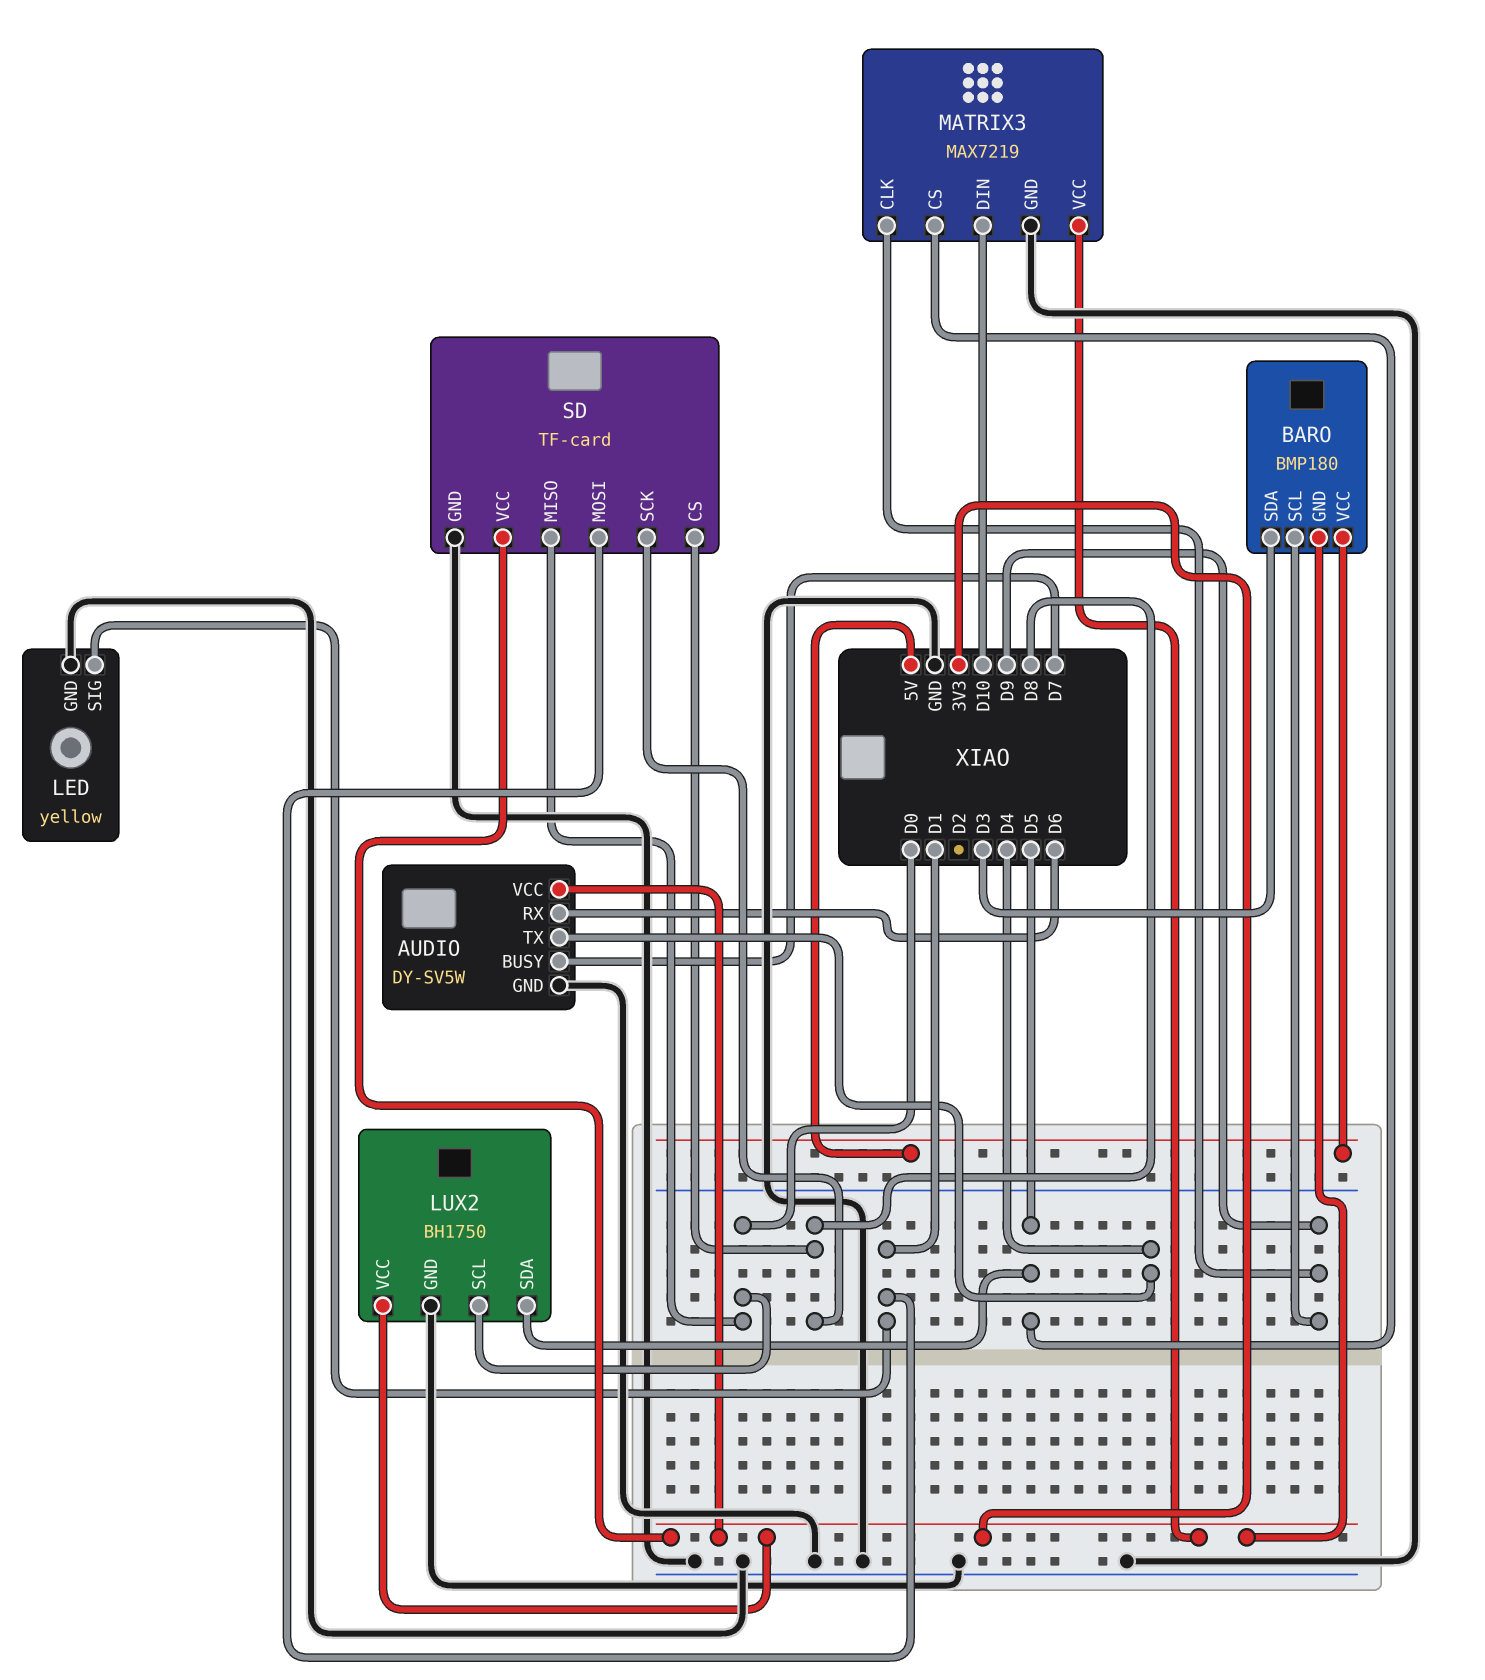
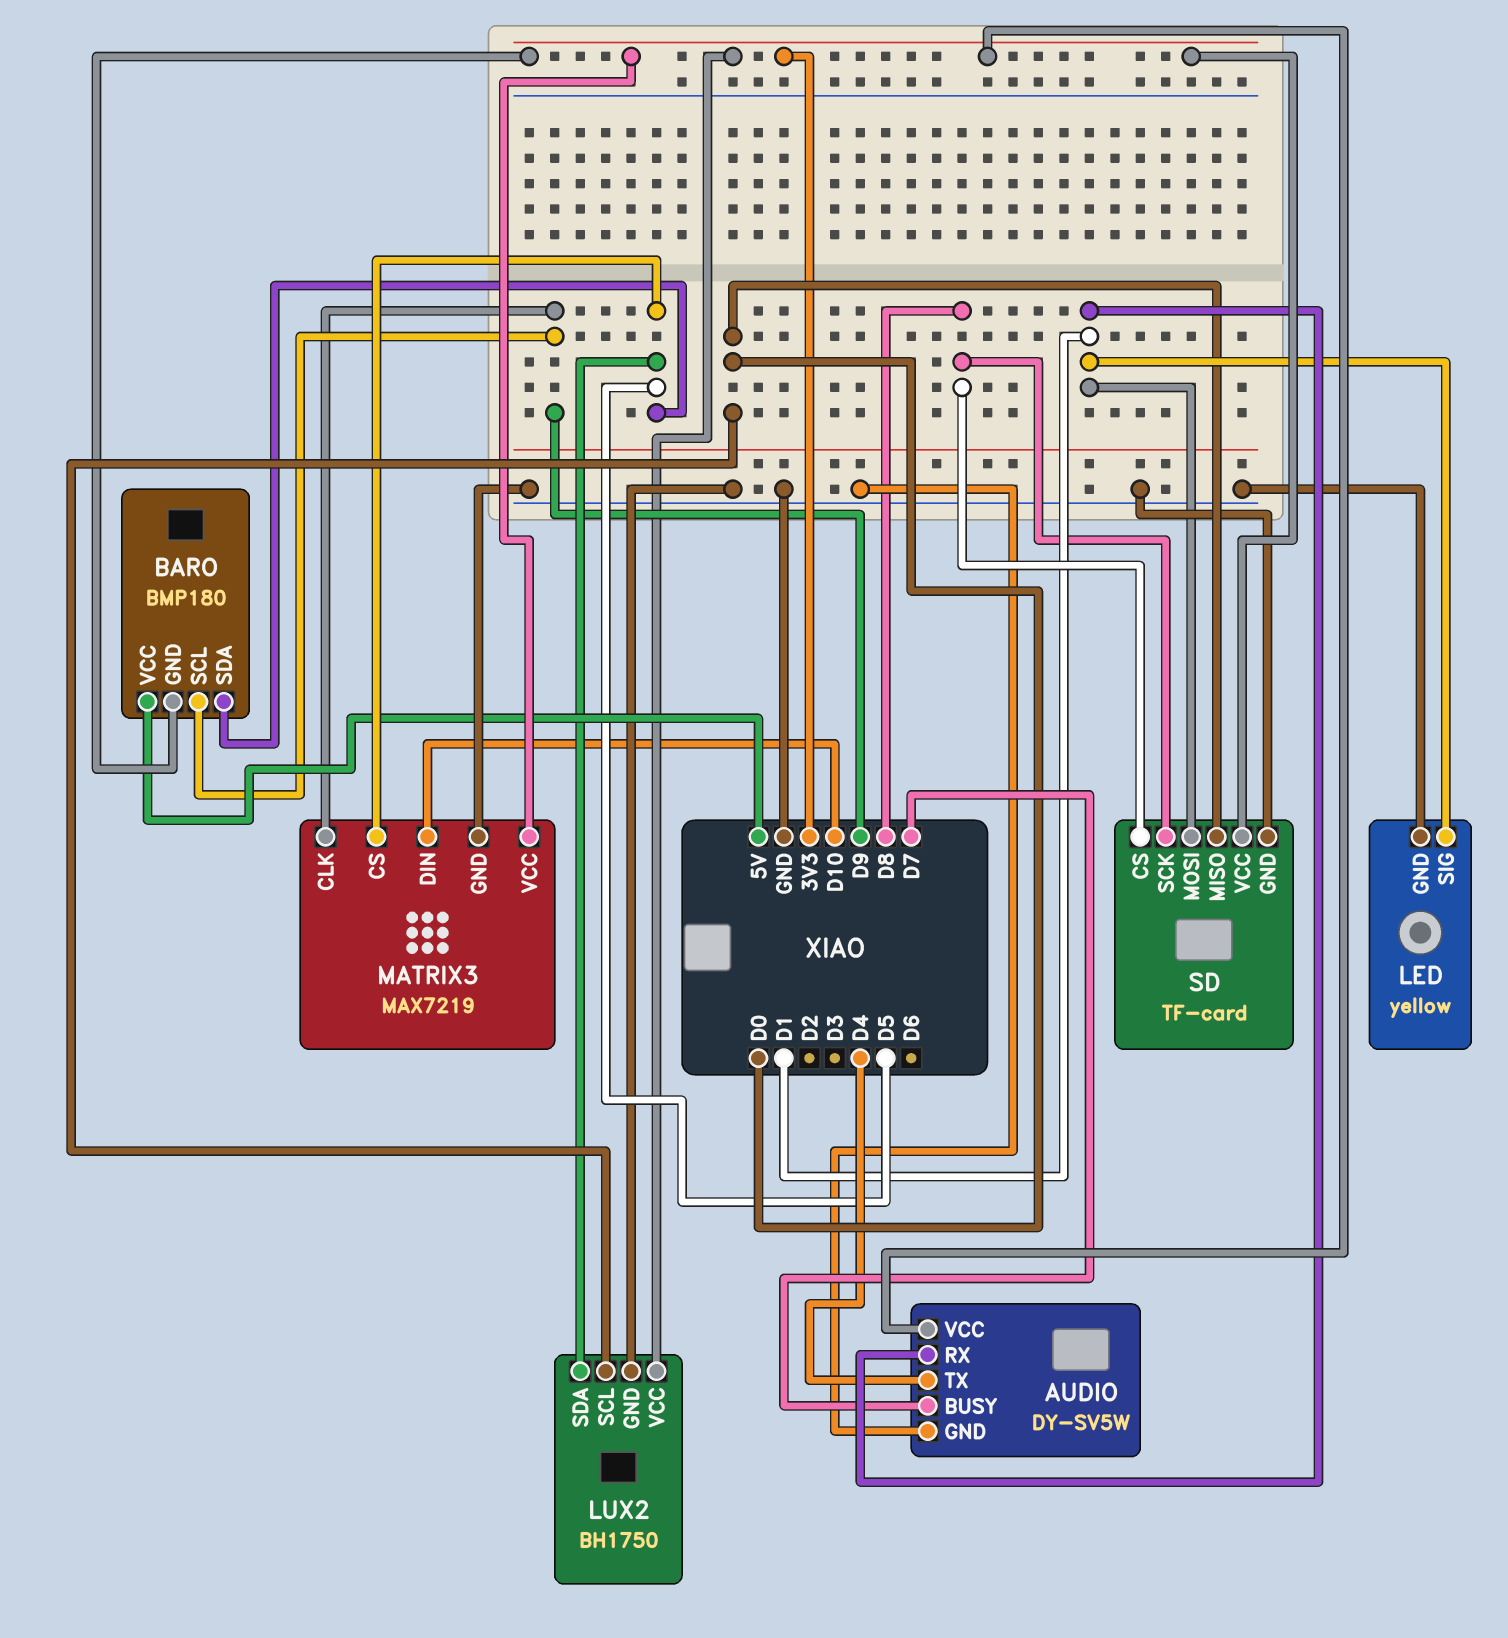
AUDIO pin RX: D6 -> D1
BARO pin SDA: D3 -> D5

